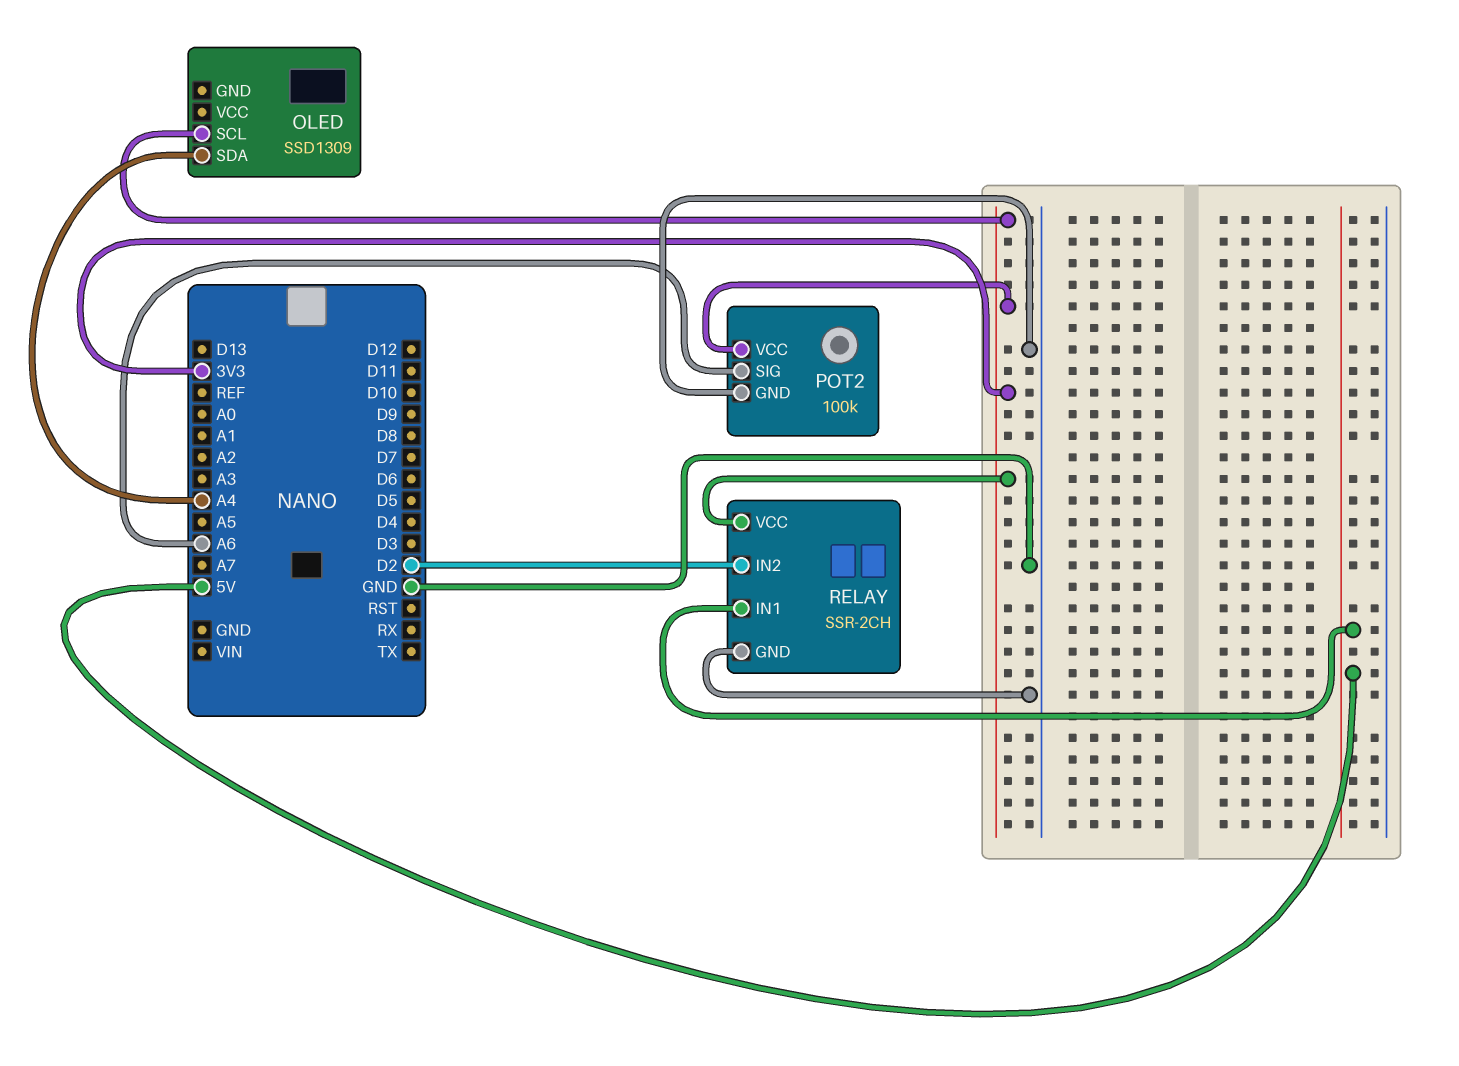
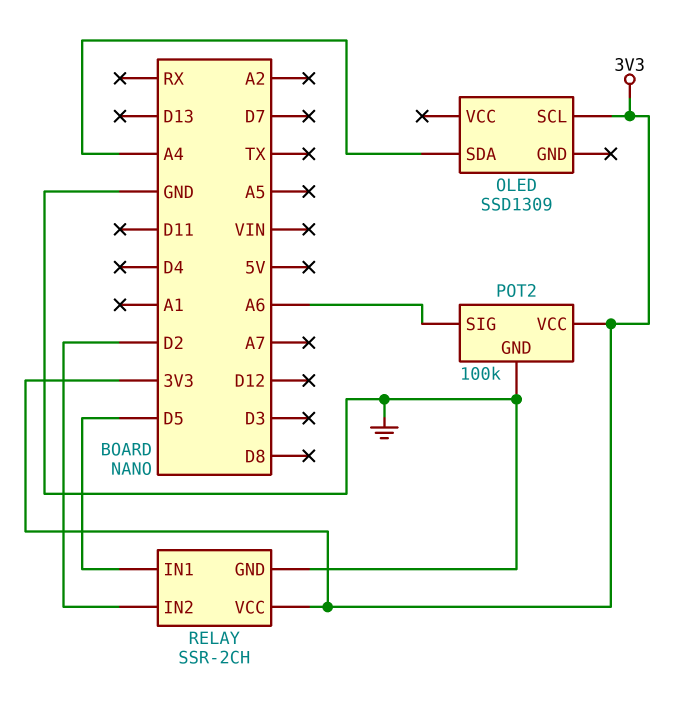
RELAY pin IN1: 5V -> D5

